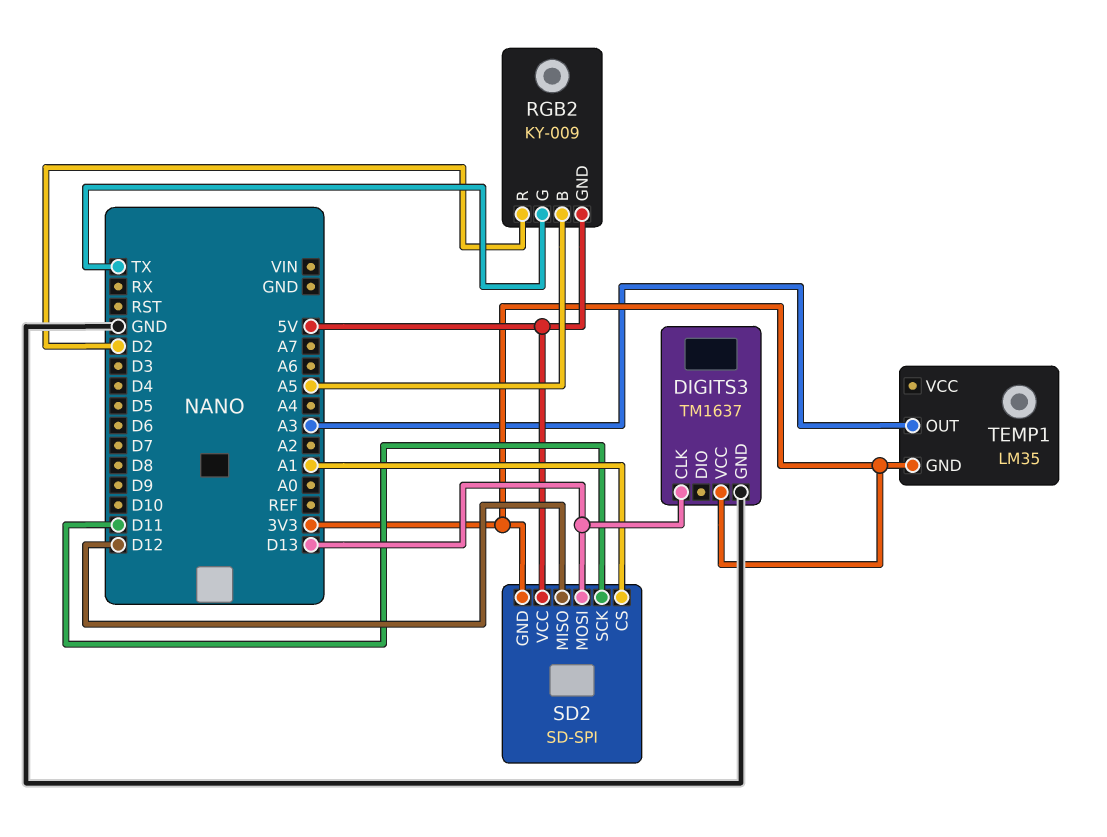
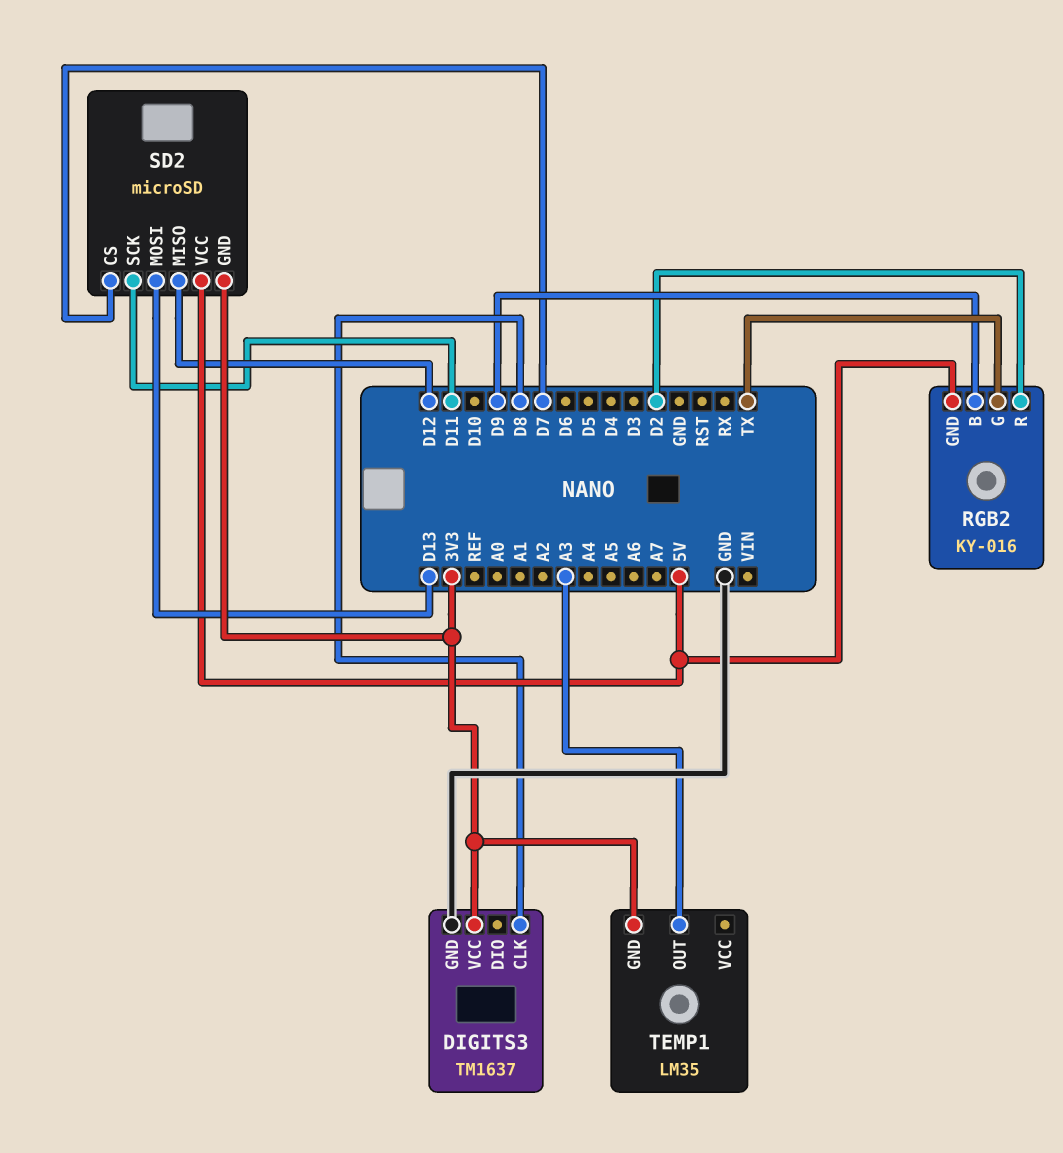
DIGITS3 pin CLK: D13 -> D8
RGB2: KY-009 -> KY-016
RGB2 pin B: A5 -> D9
SD2: SD-SPI -> microSD
SD2 pin CS: A1 -> D7

